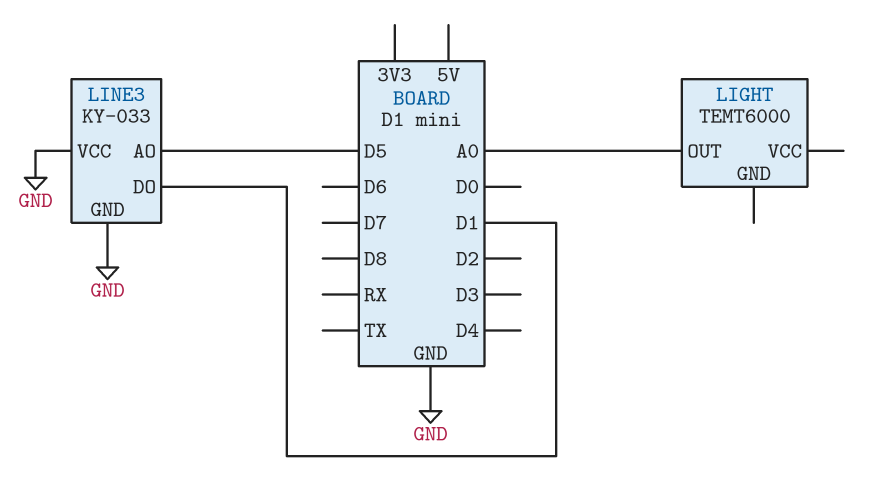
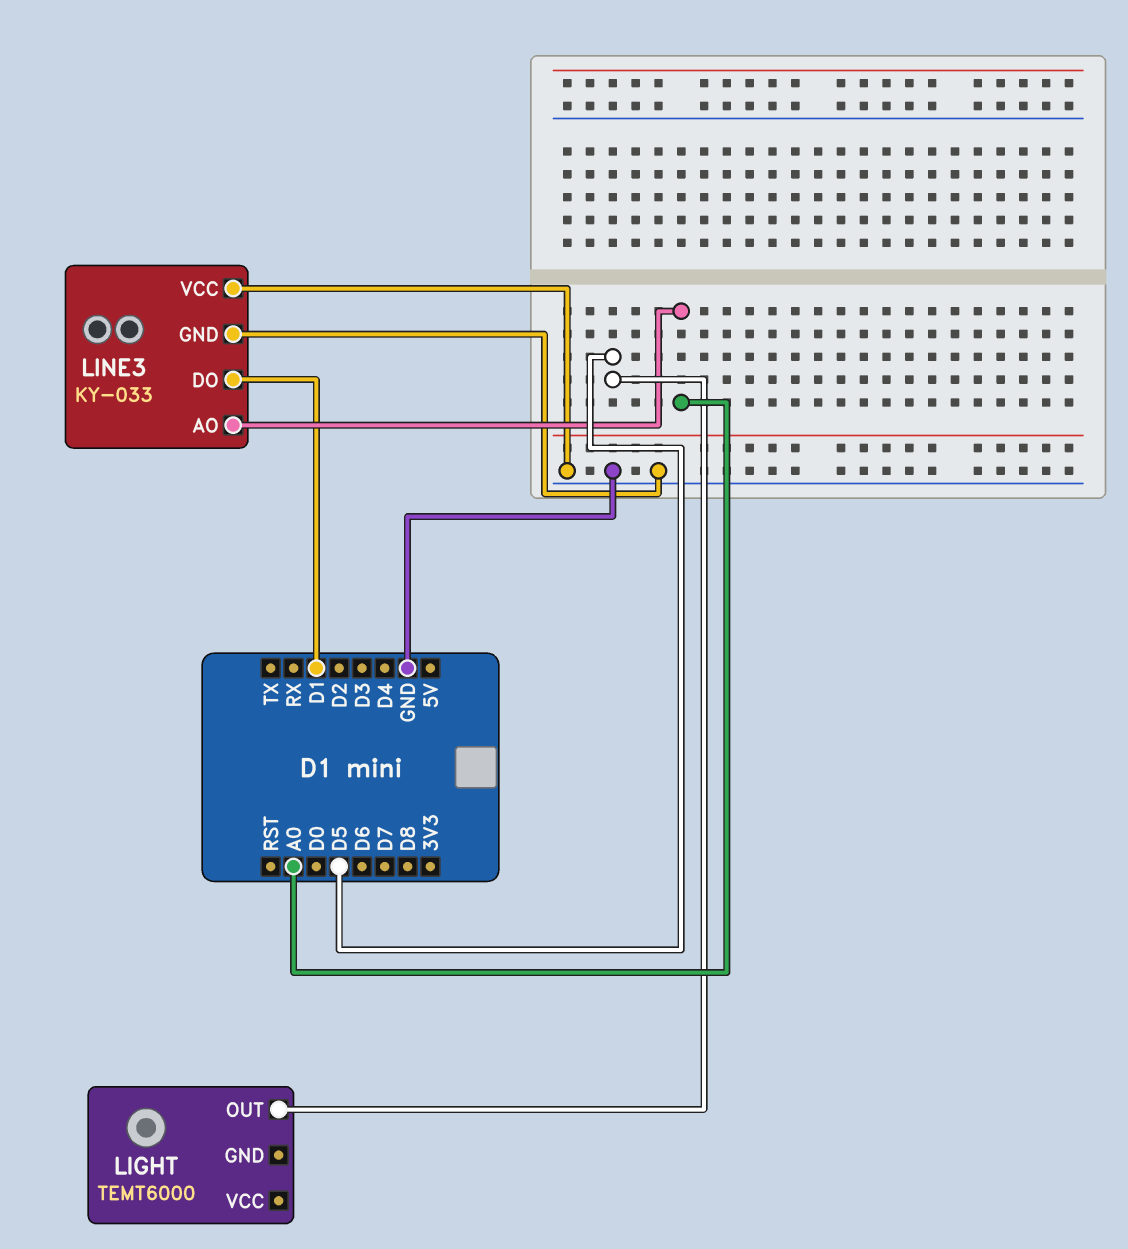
LIGHT pin OUT: A0 -> D5
LINE3 pin AO: D5 -> A0

